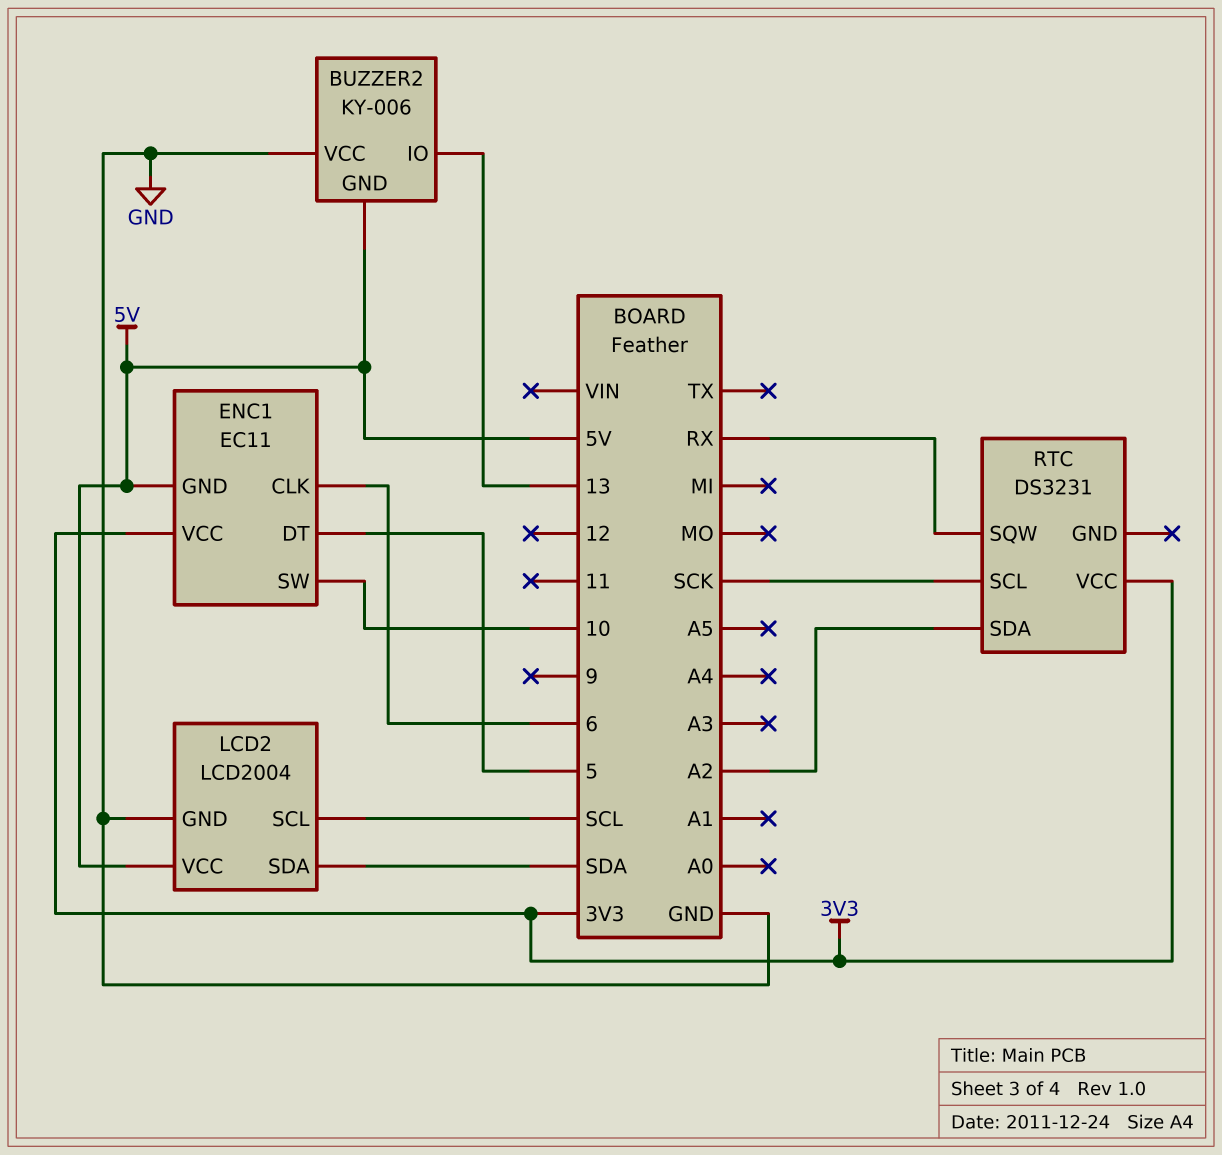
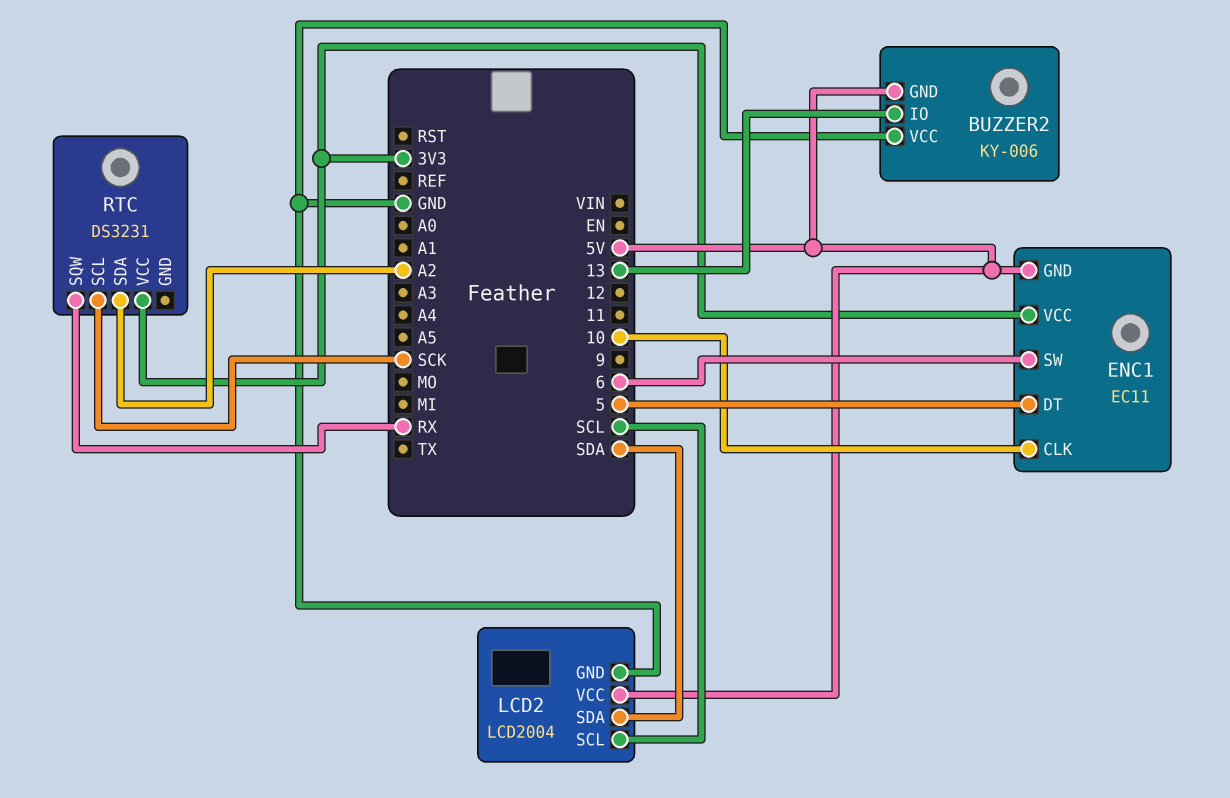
ENC1 pin CLK: 6 -> 10
ENC1 pin SW: 10 -> 6

